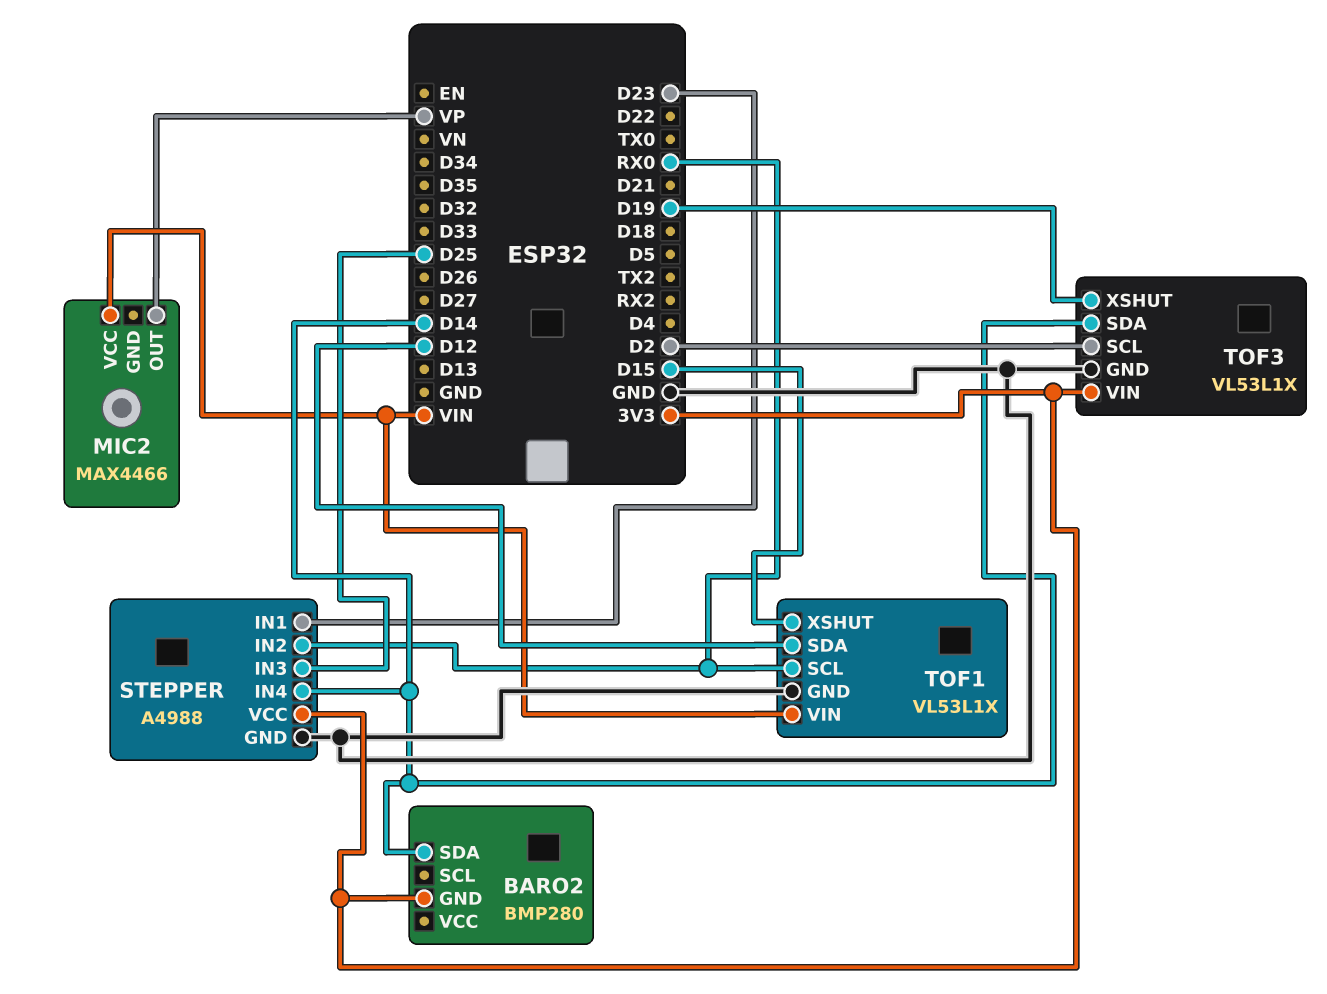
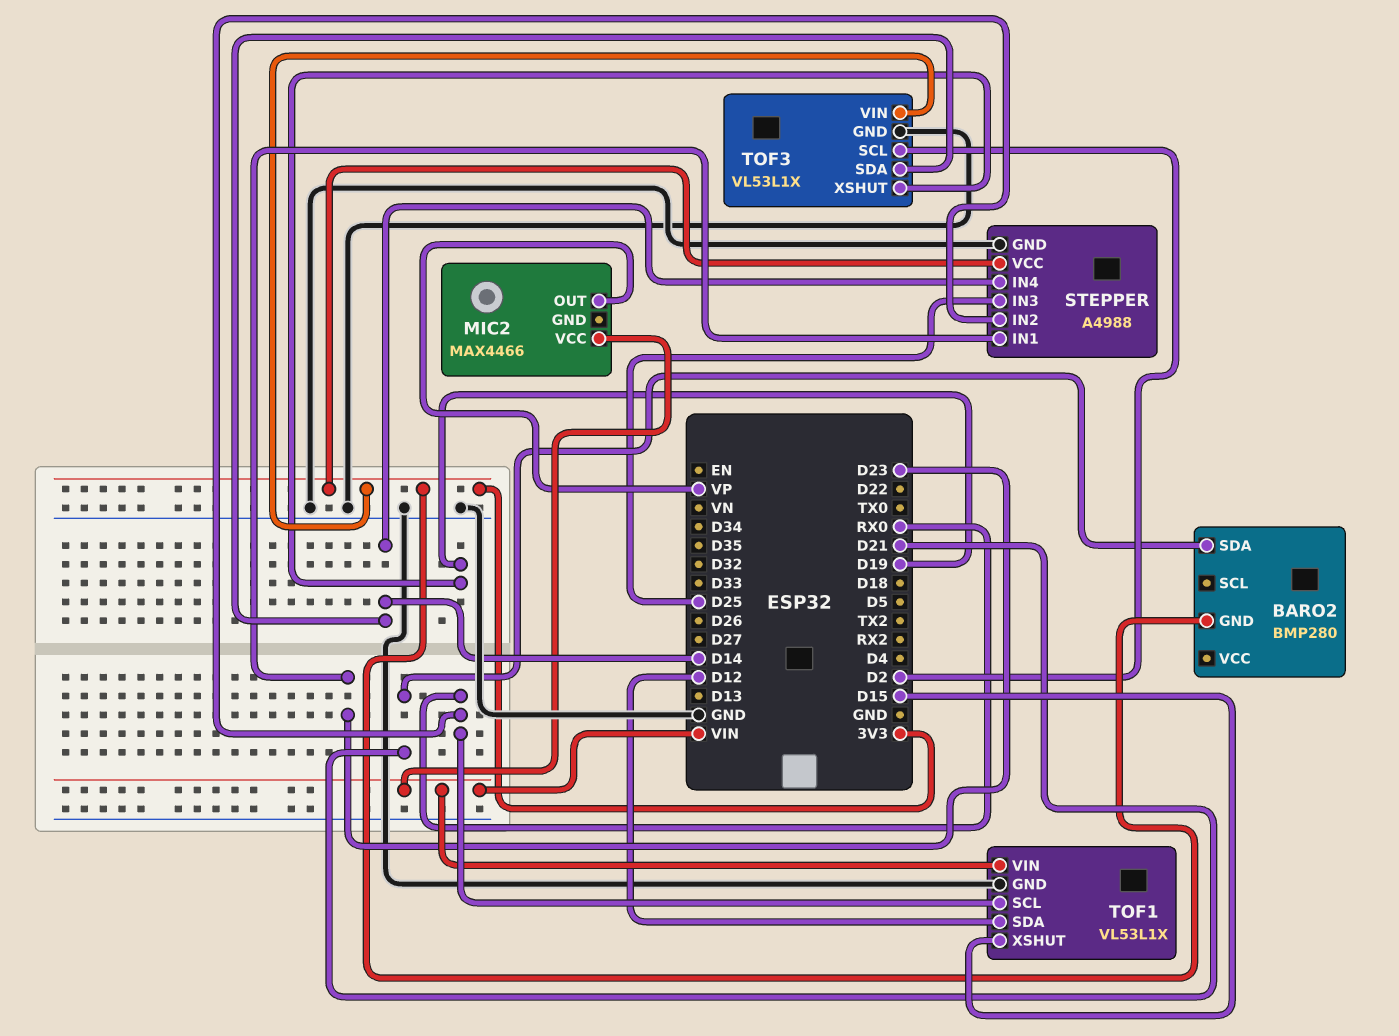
BARO2 pin SDA: D14 -> D21

